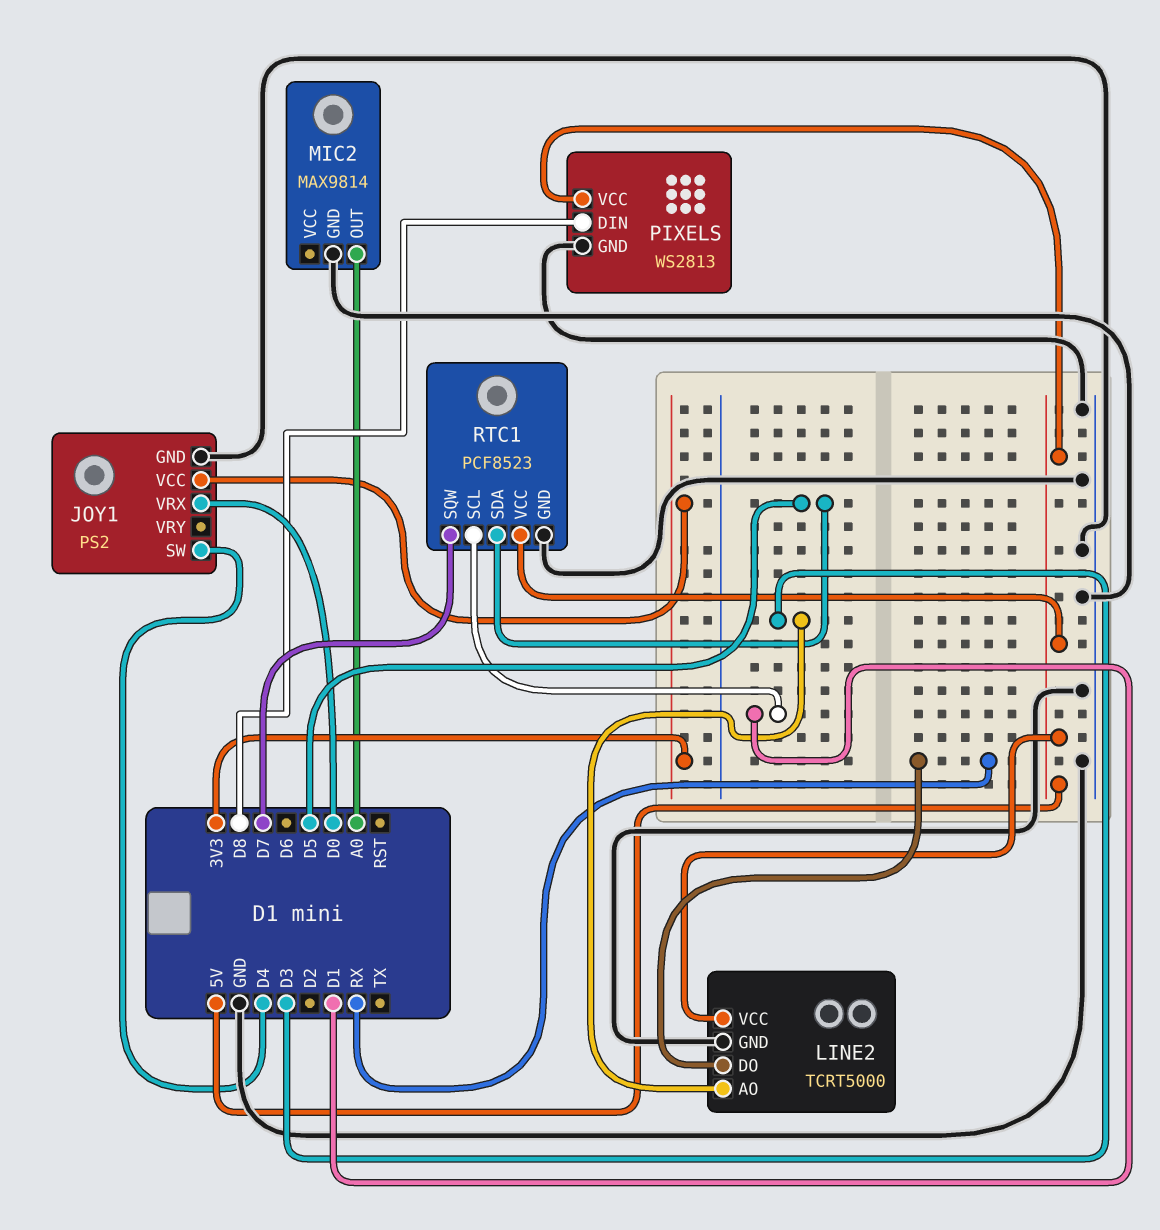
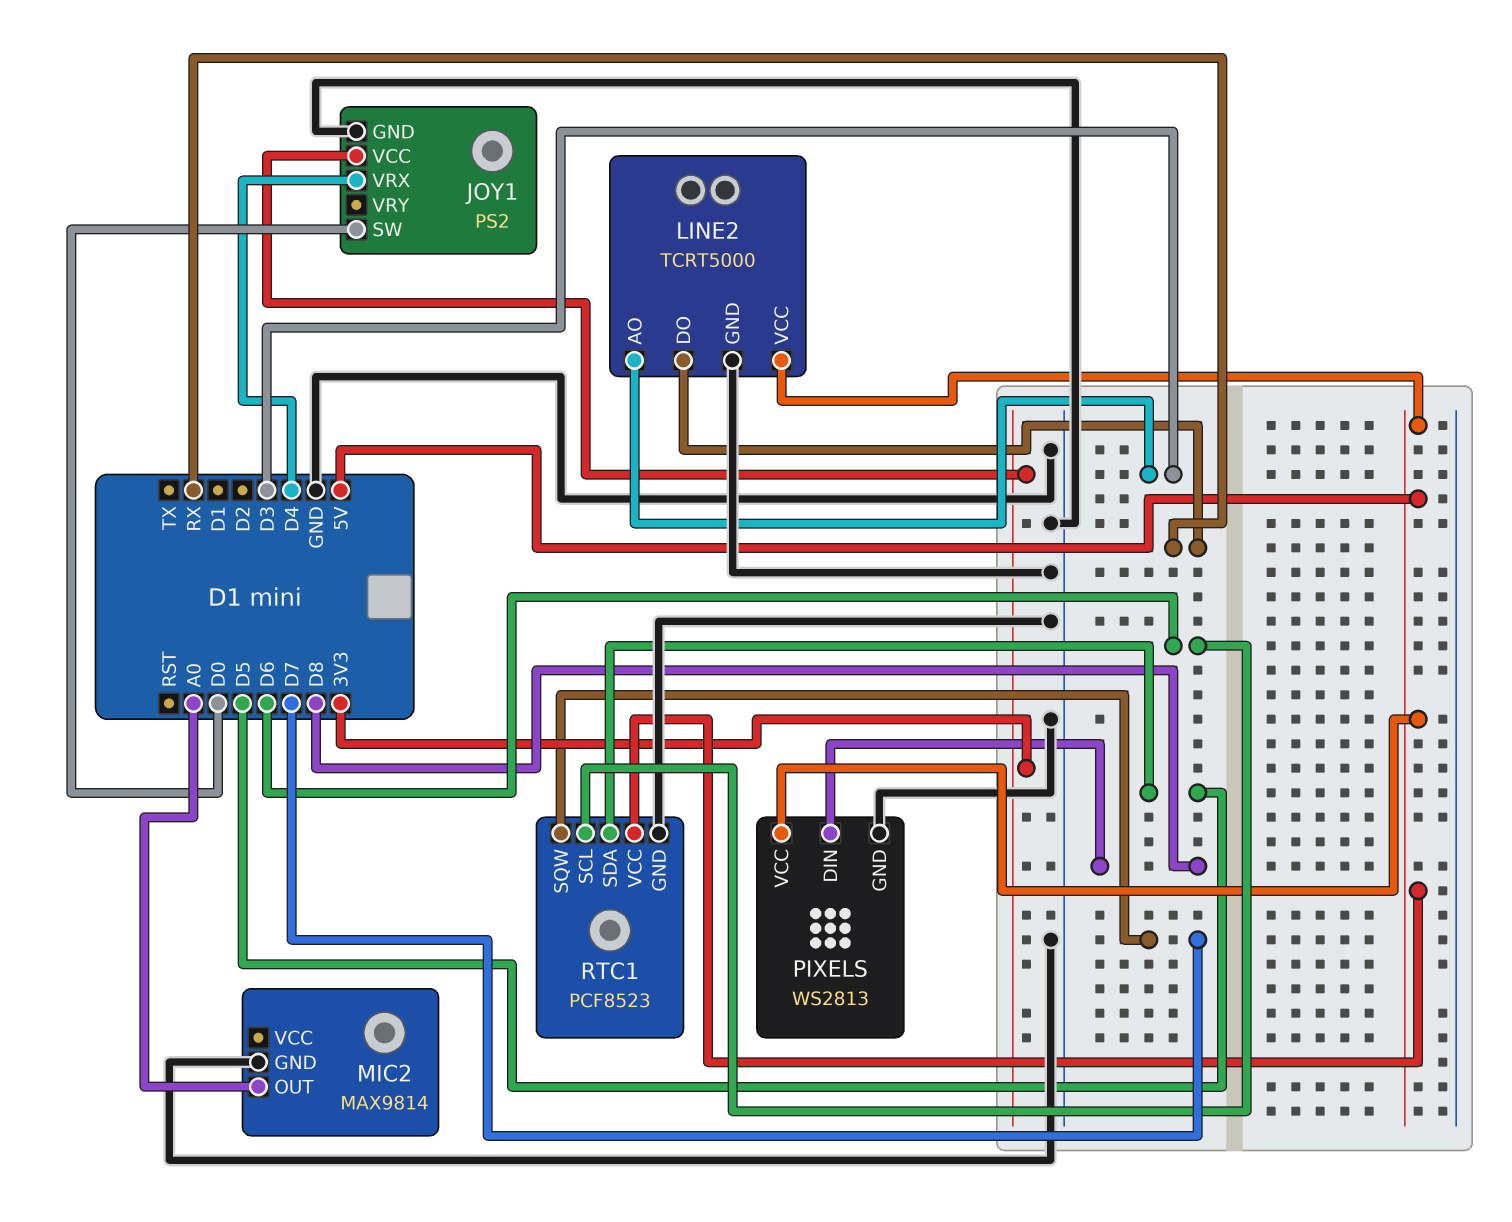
JOY1 pin SW: D4 -> D0
JOY1 pin VRX: D0 -> D4
RTC1 pin SCL: D1 -> D6

